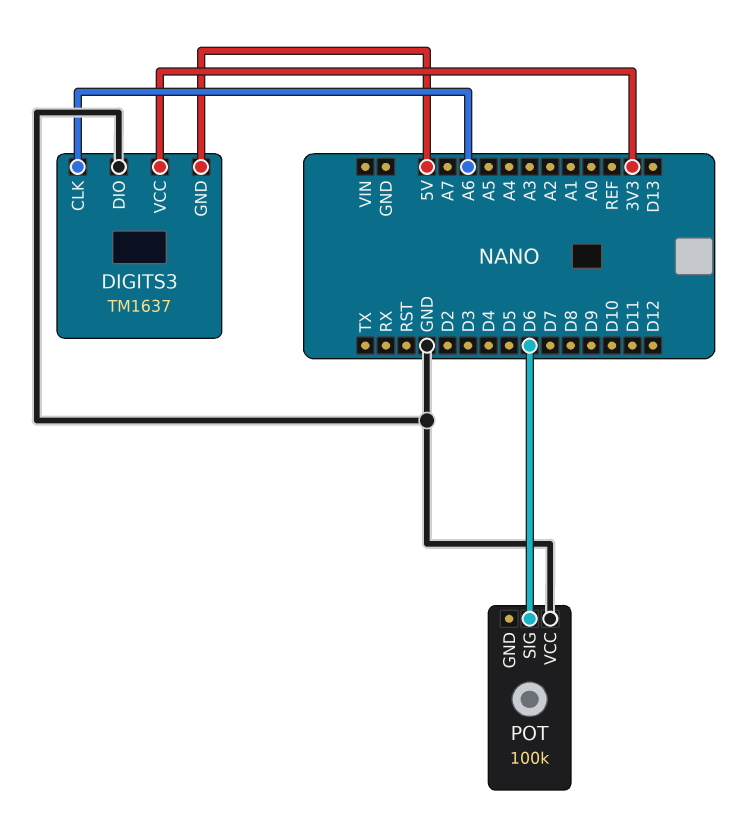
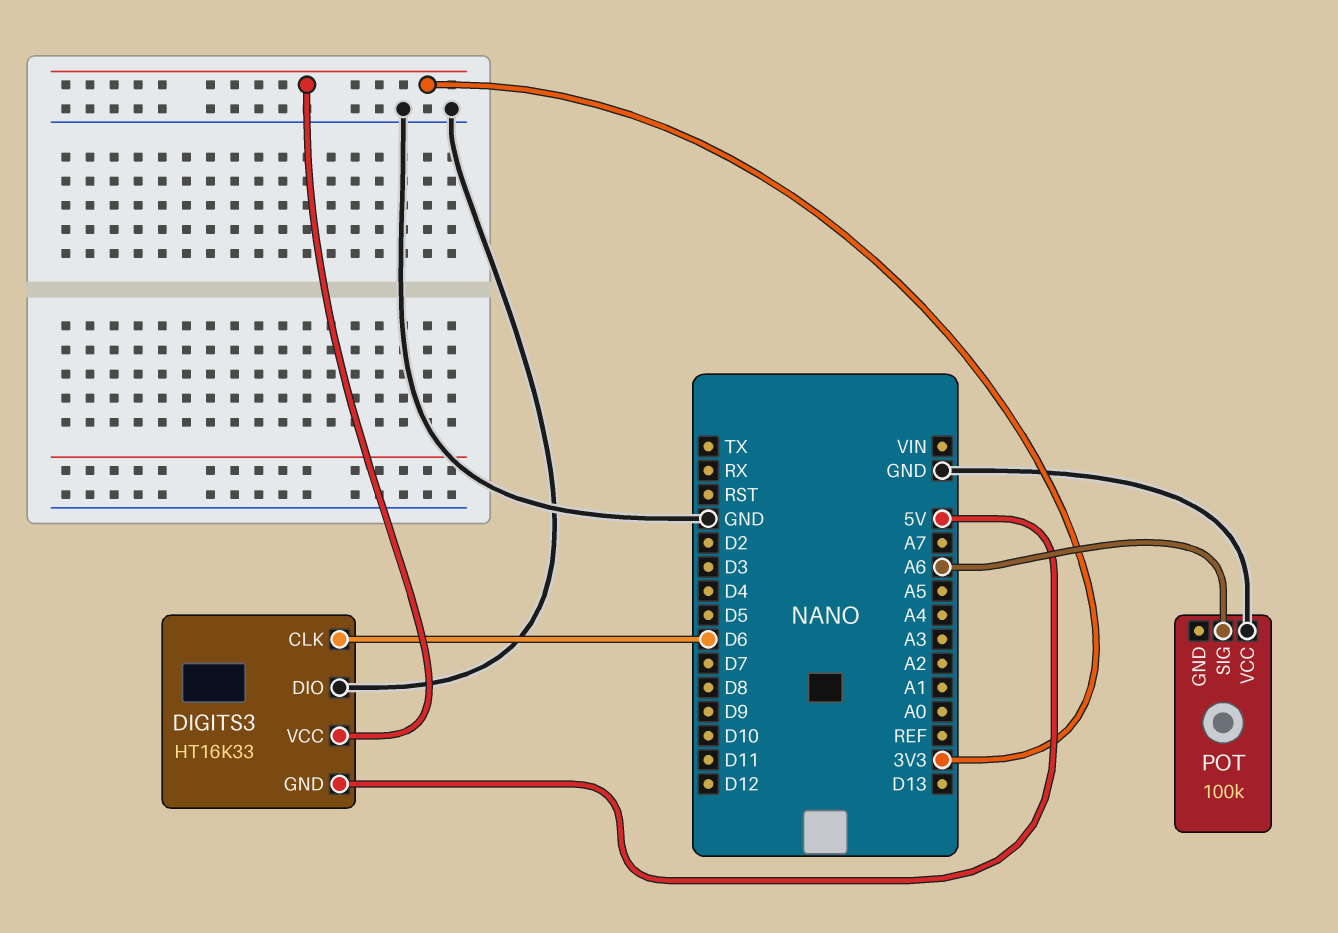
DIGITS3: TM1637 -> HT16K33
DIGITS3 pin CLK: A6 -> D6
POT pin SIG: D6 -> A6

